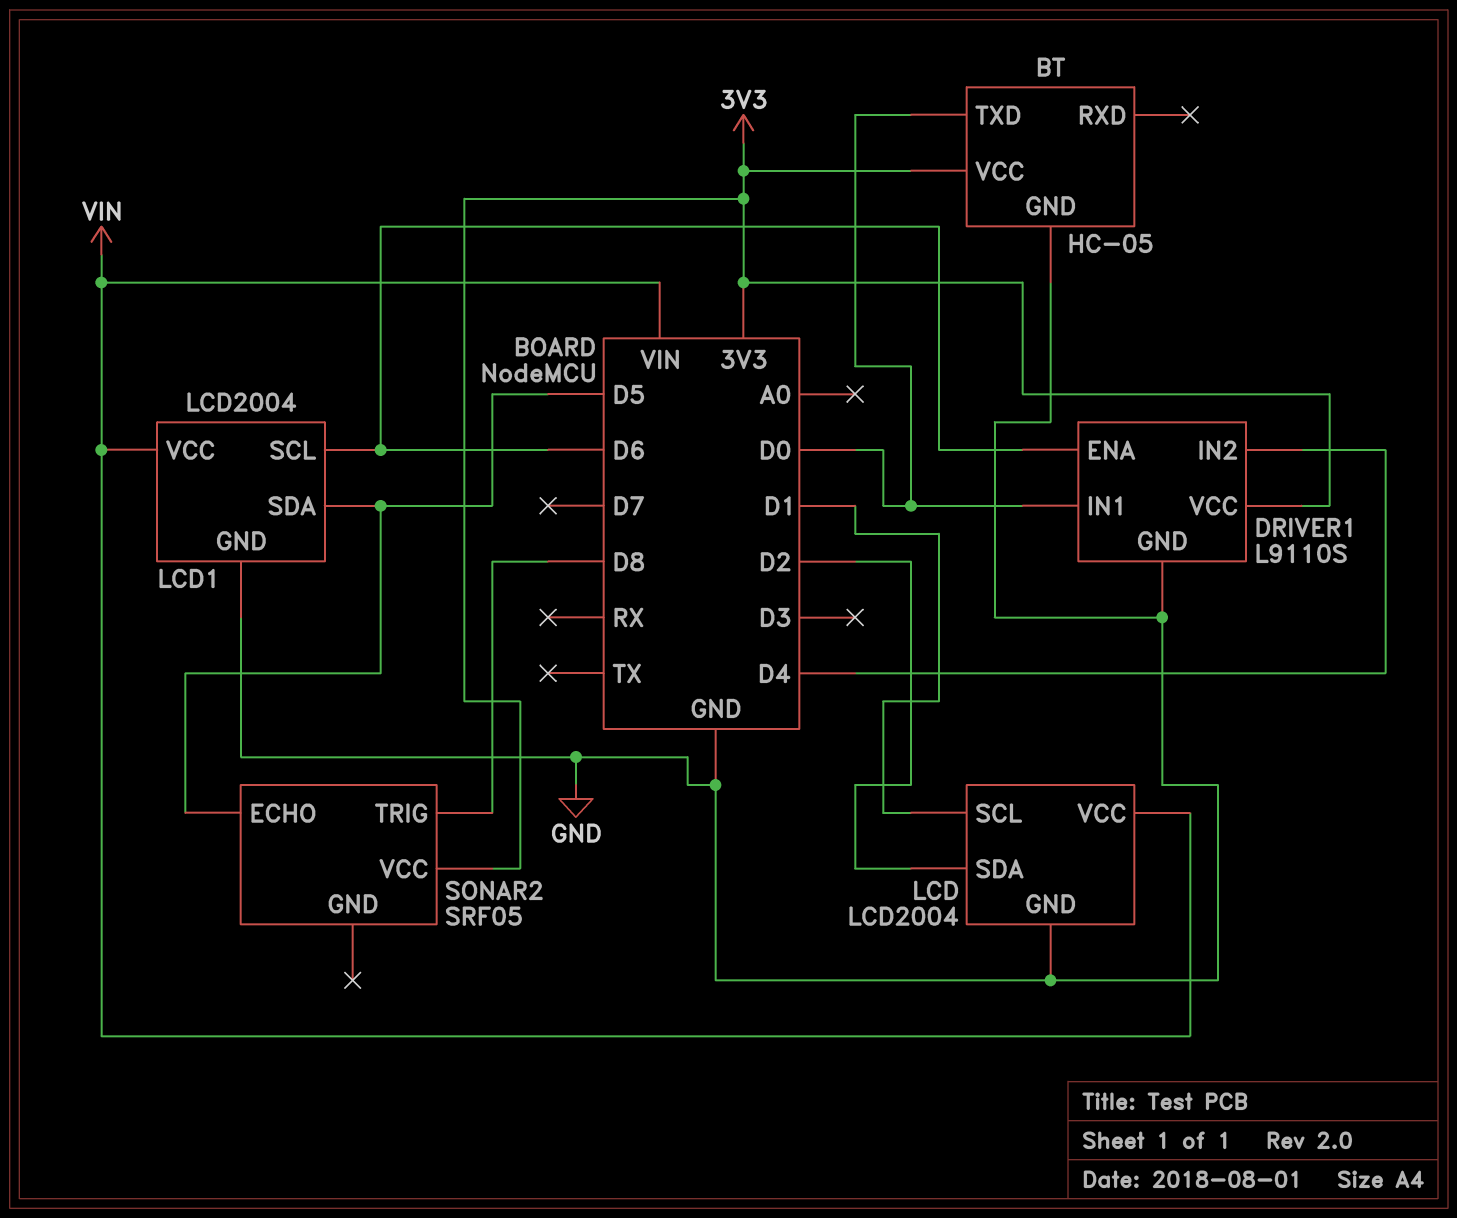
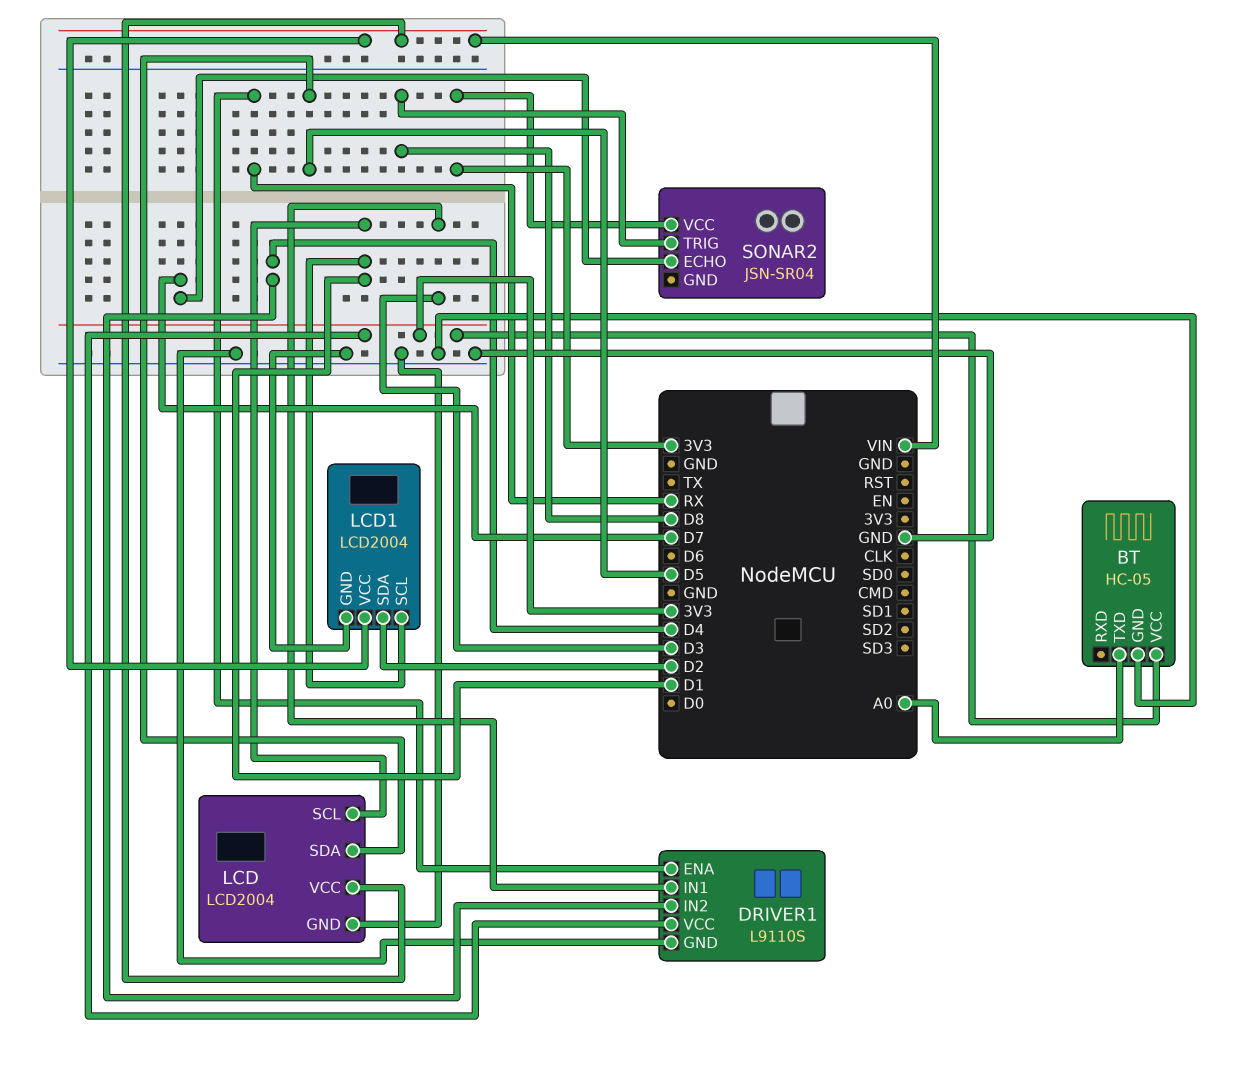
BT pin TXD: D0 -> A0
DRIVER1 pin ENA: D6 -> RX
DRIVER1 pin IN1: D0 -> D3
LCD pin SDA: D2 -> D5
LCD1 pin SCL: D6 -> D1
LCD1 pin SDA: D5 -> D2
SONAR2: SRF05 -> JSN-SR04
SONAR2 pin ECHO: D5 -> D7

